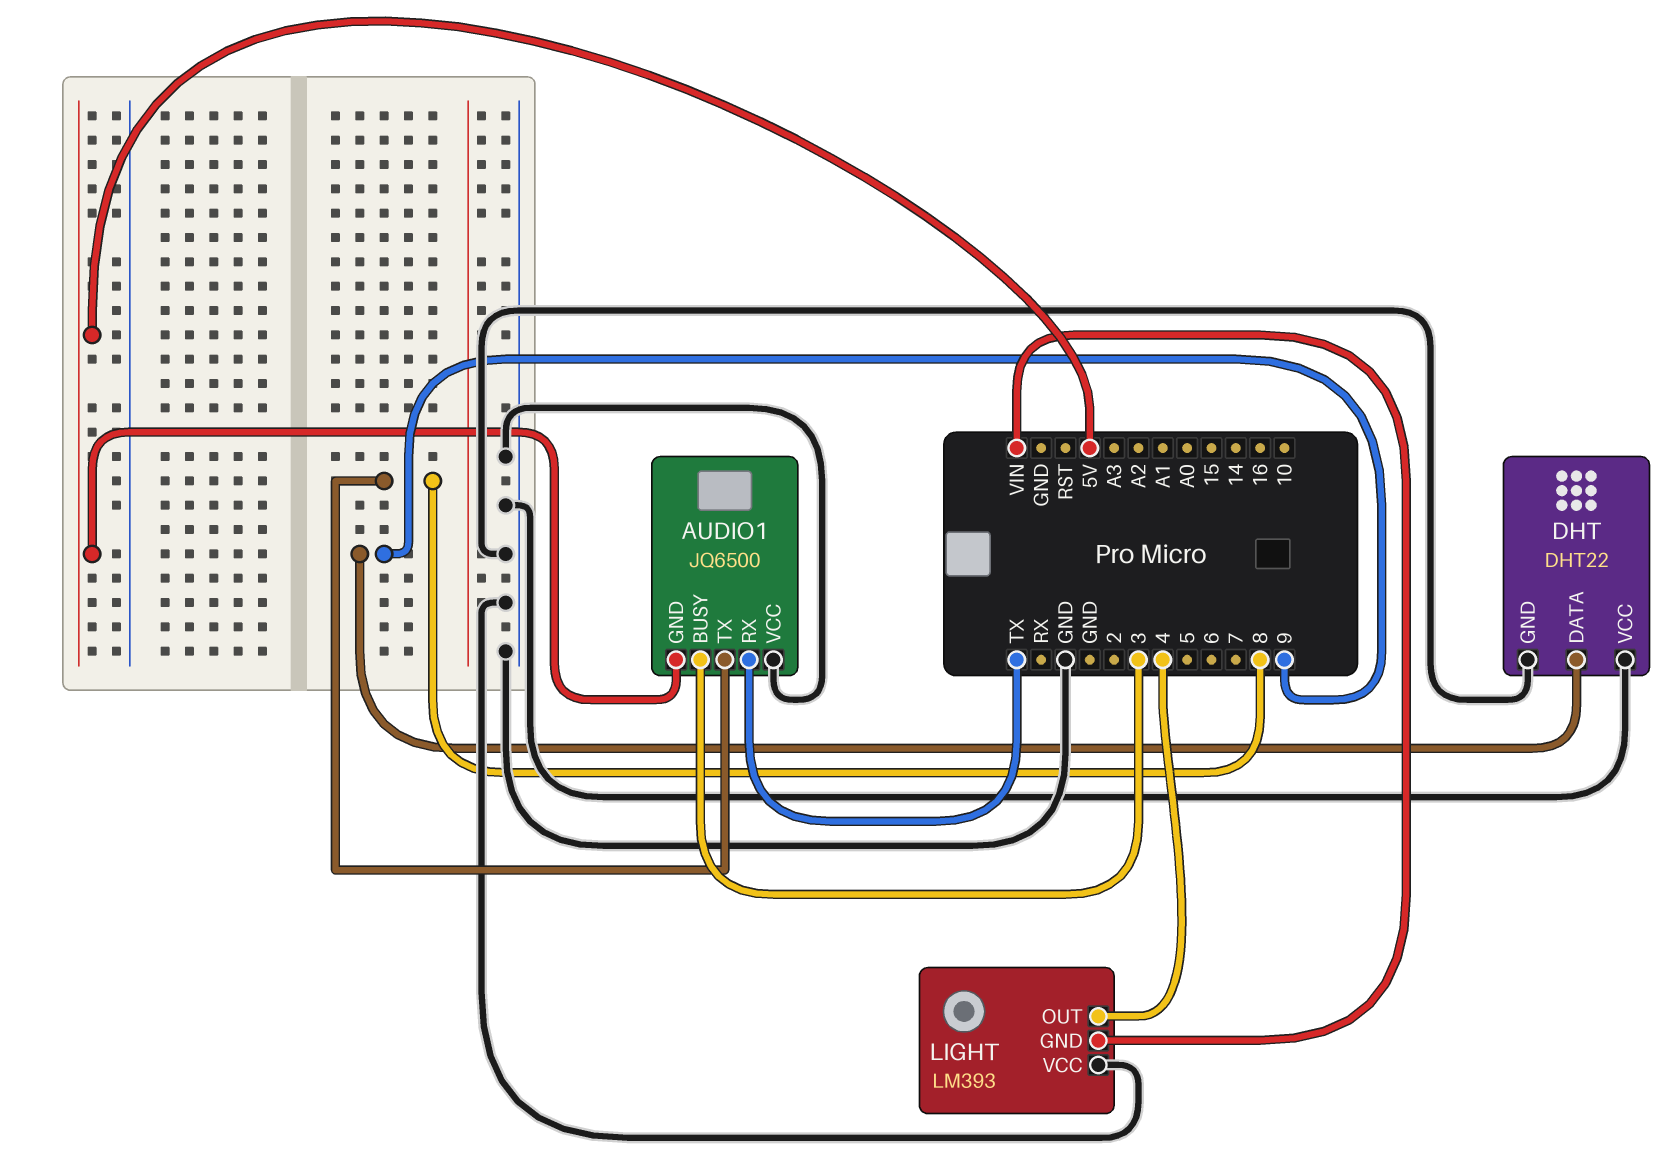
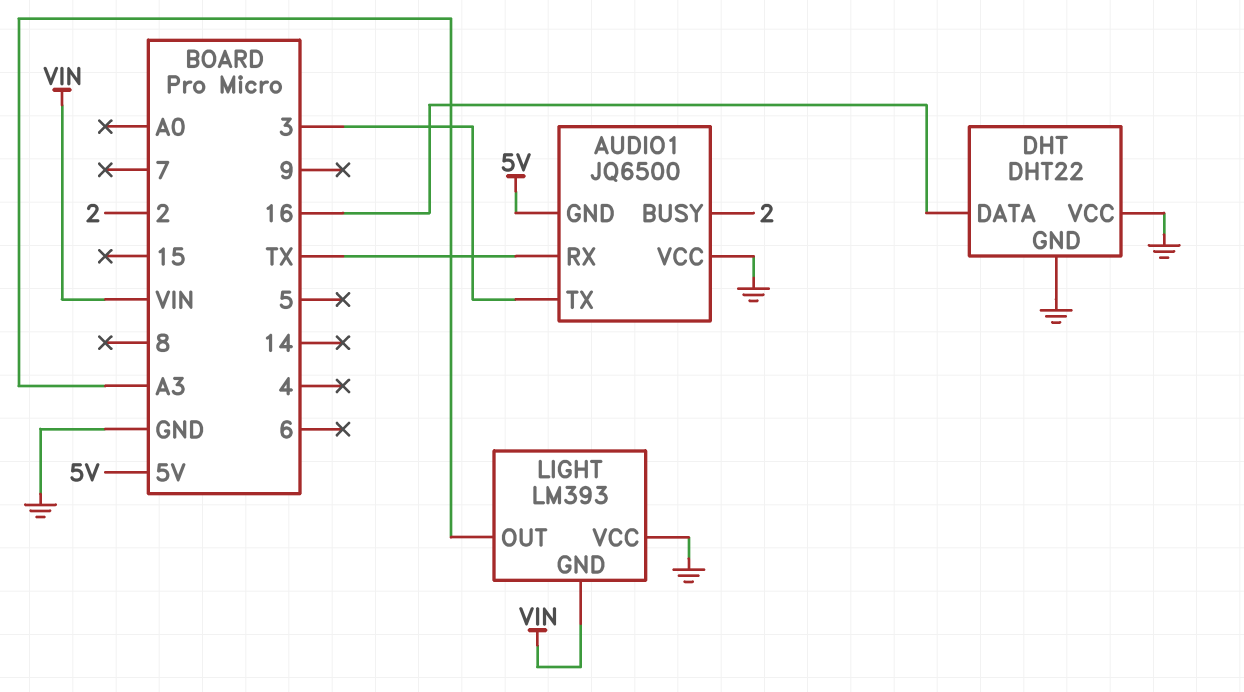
AUDIO1 pin BUSY: 3 -> 2
AUDIO1 pin TX: 8 -> 3
DHT pin DATA: 9 -> 16
LIGHT pin OUT: 4 -> A3

